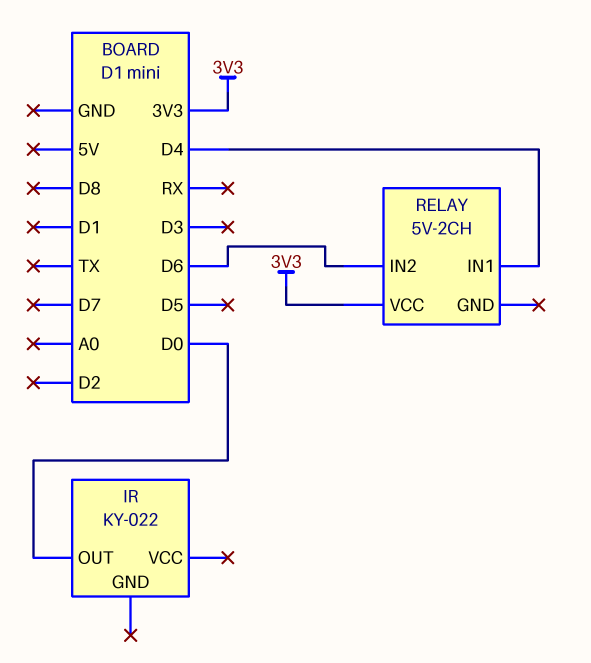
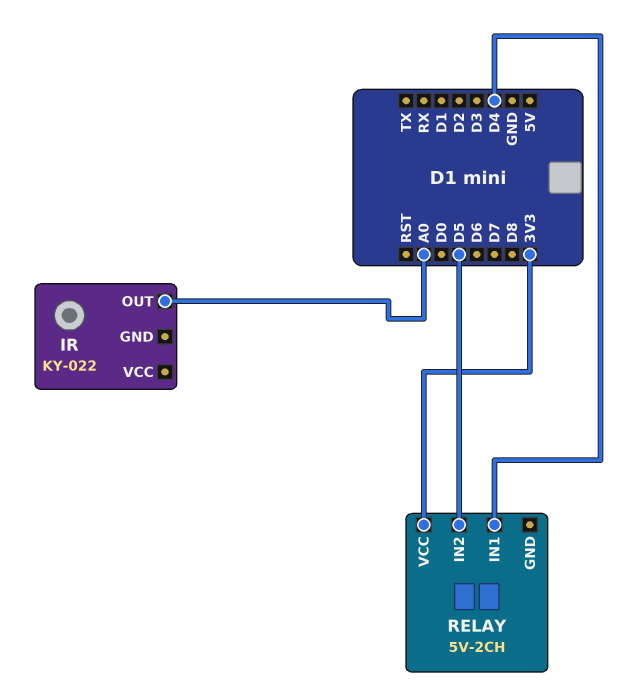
IR pin OUT: D0 -> A0
RELAY pin IN2: D6 -> D5

